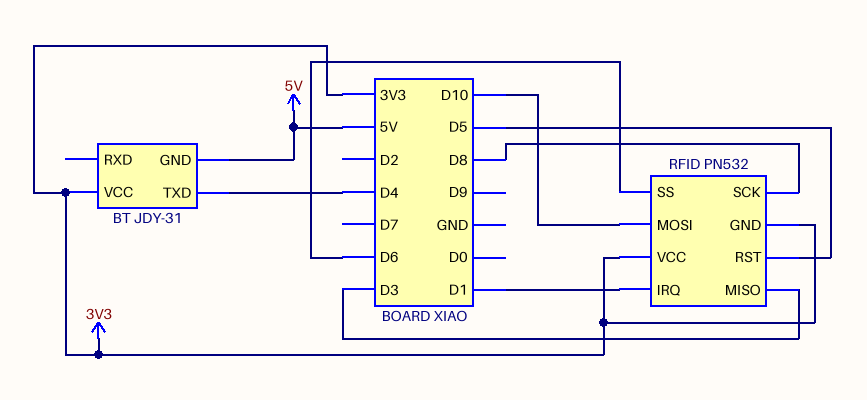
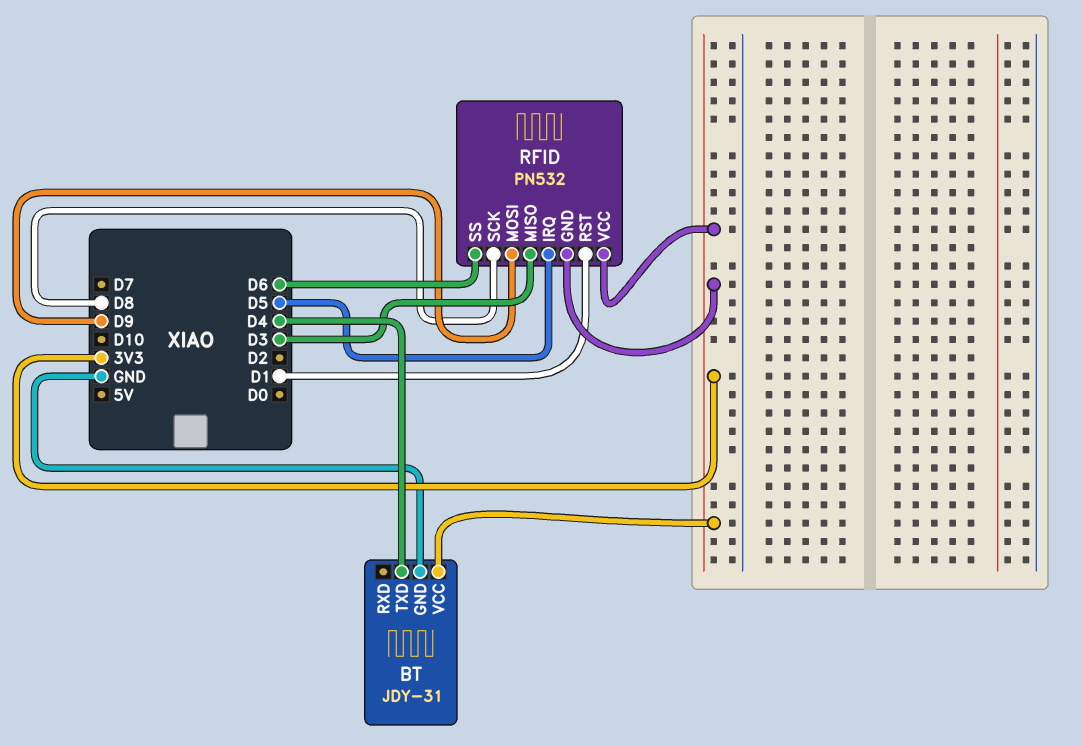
BT pin GND: 5V -> GND
RFID pin IRQ: D1 -> D5
RFID pin MOSI: D10 -> D9
RFID pin RST: D5 -> D1

